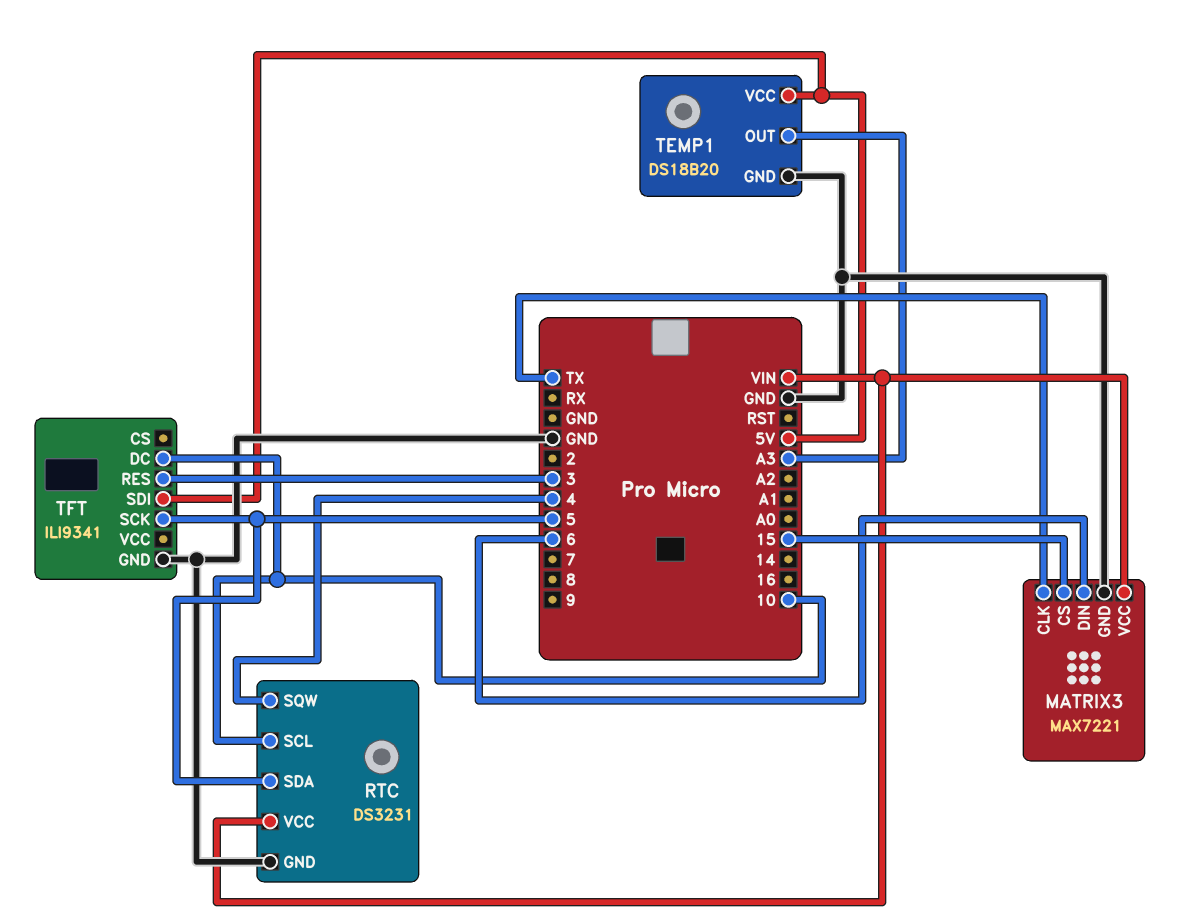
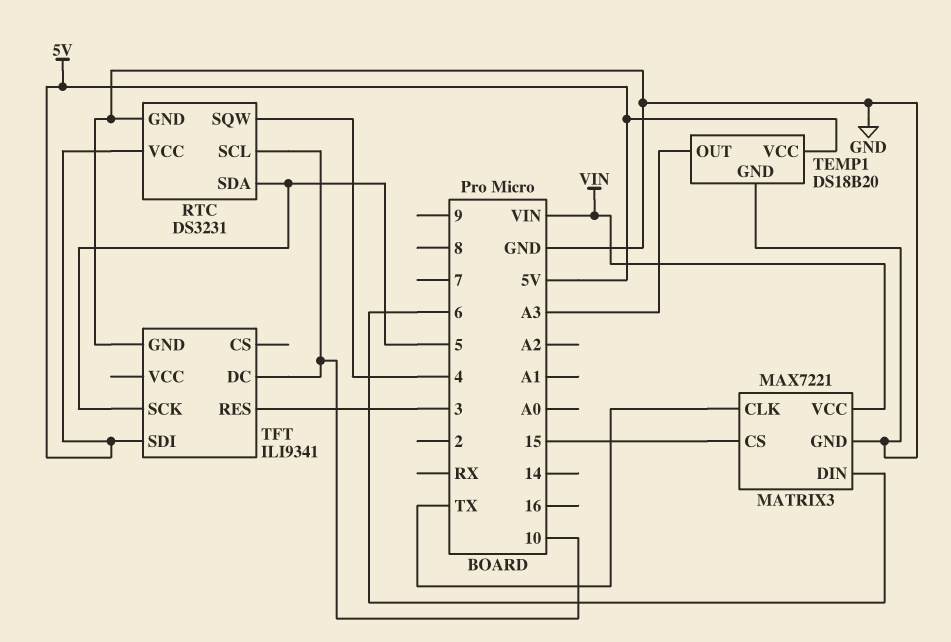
RTC pin VCC: VIN -> 5V

